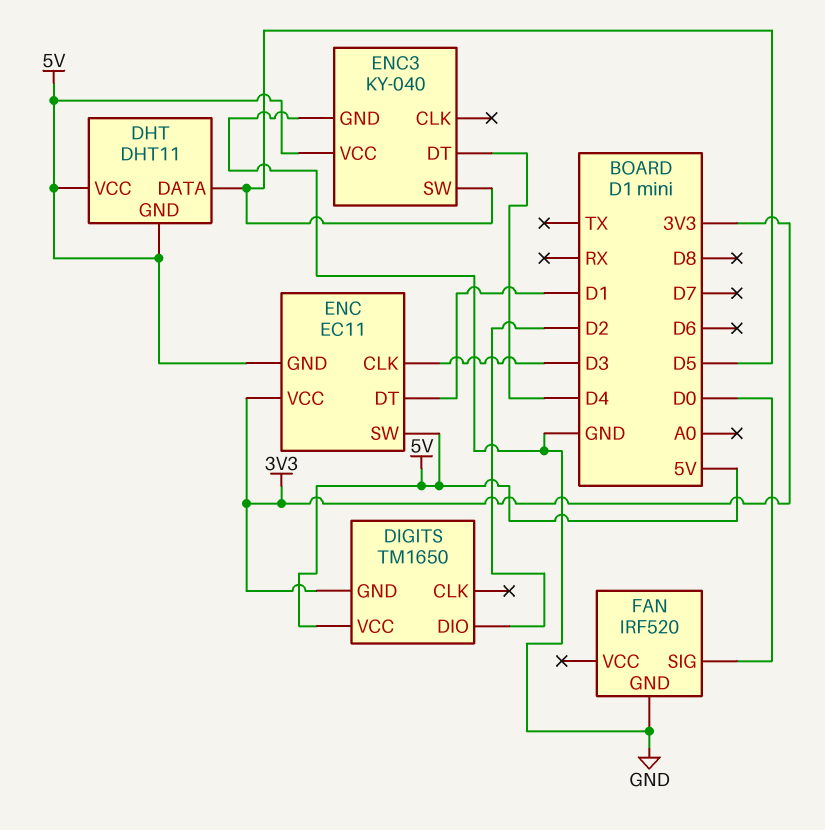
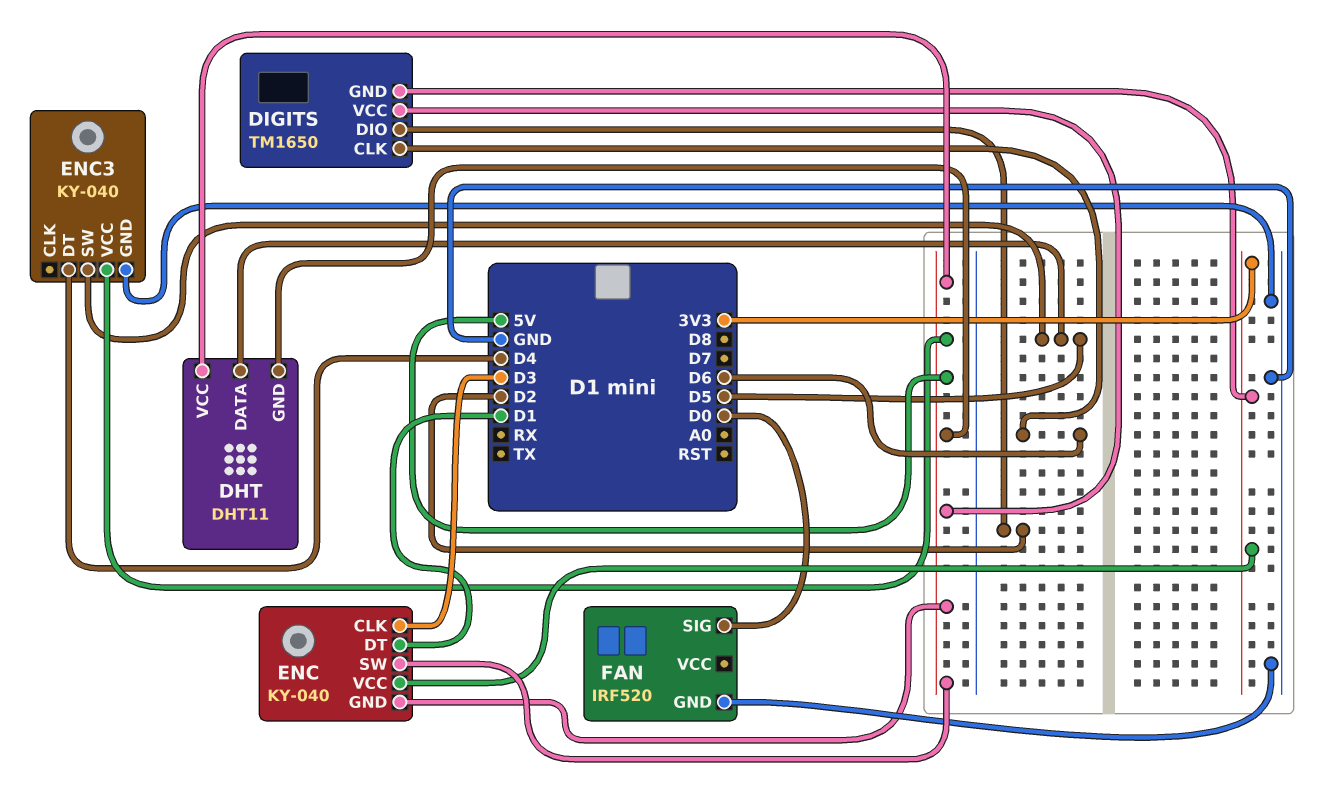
DIGITS pin CLK: none -> D6
ENC: EC11 -> KY-040

